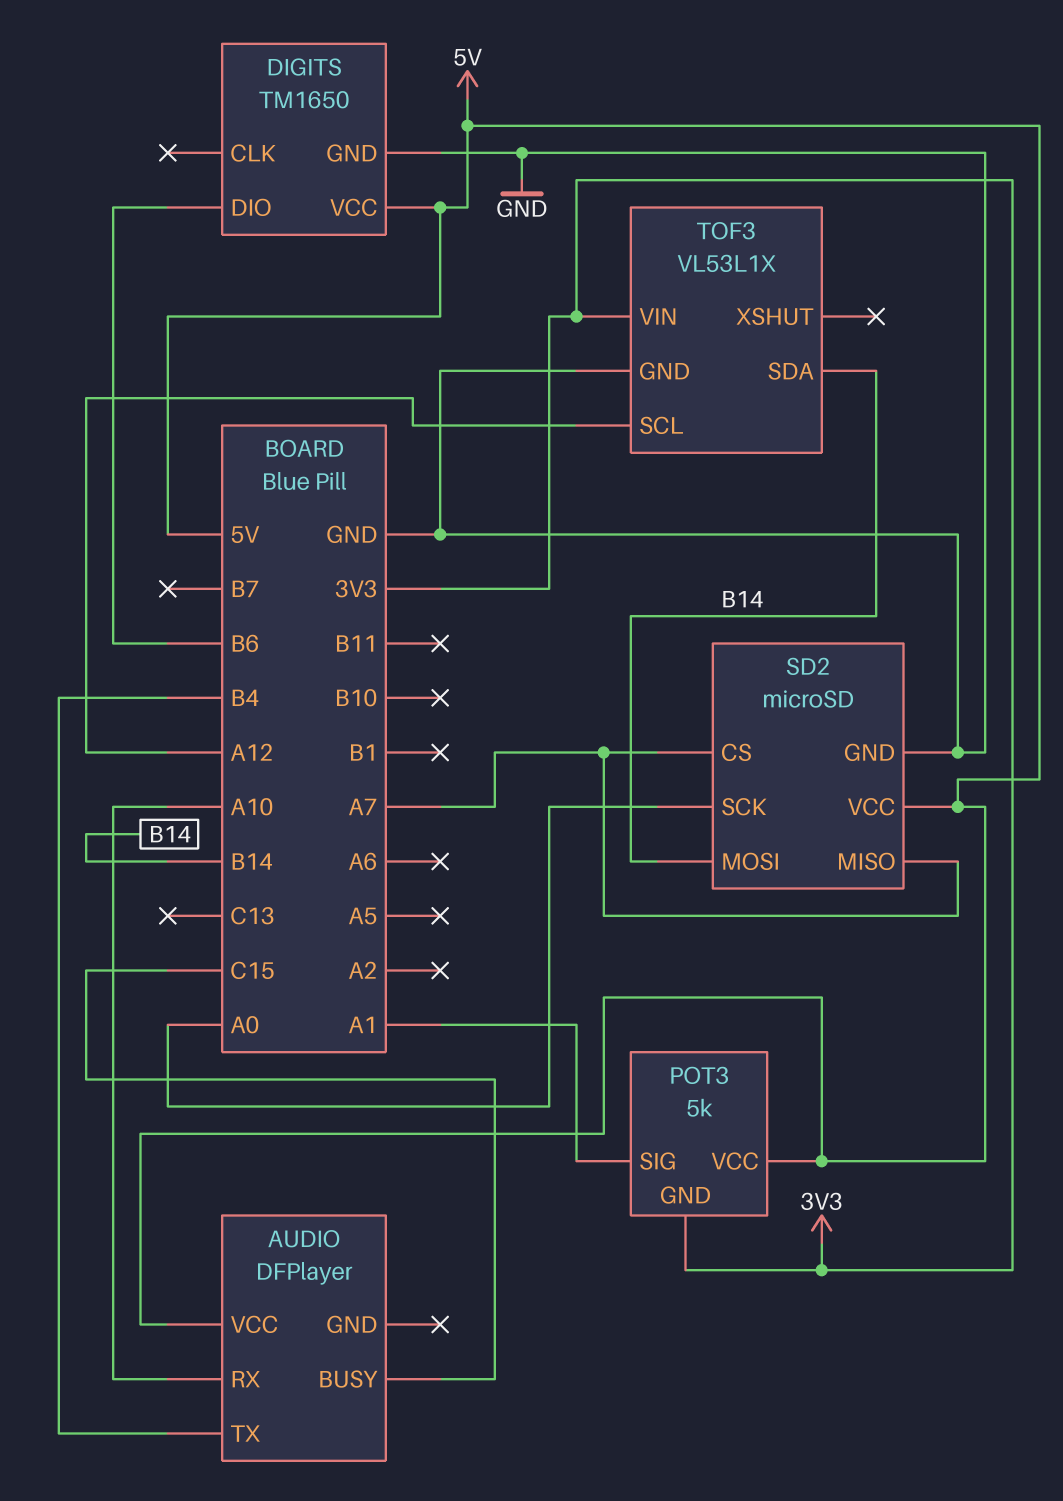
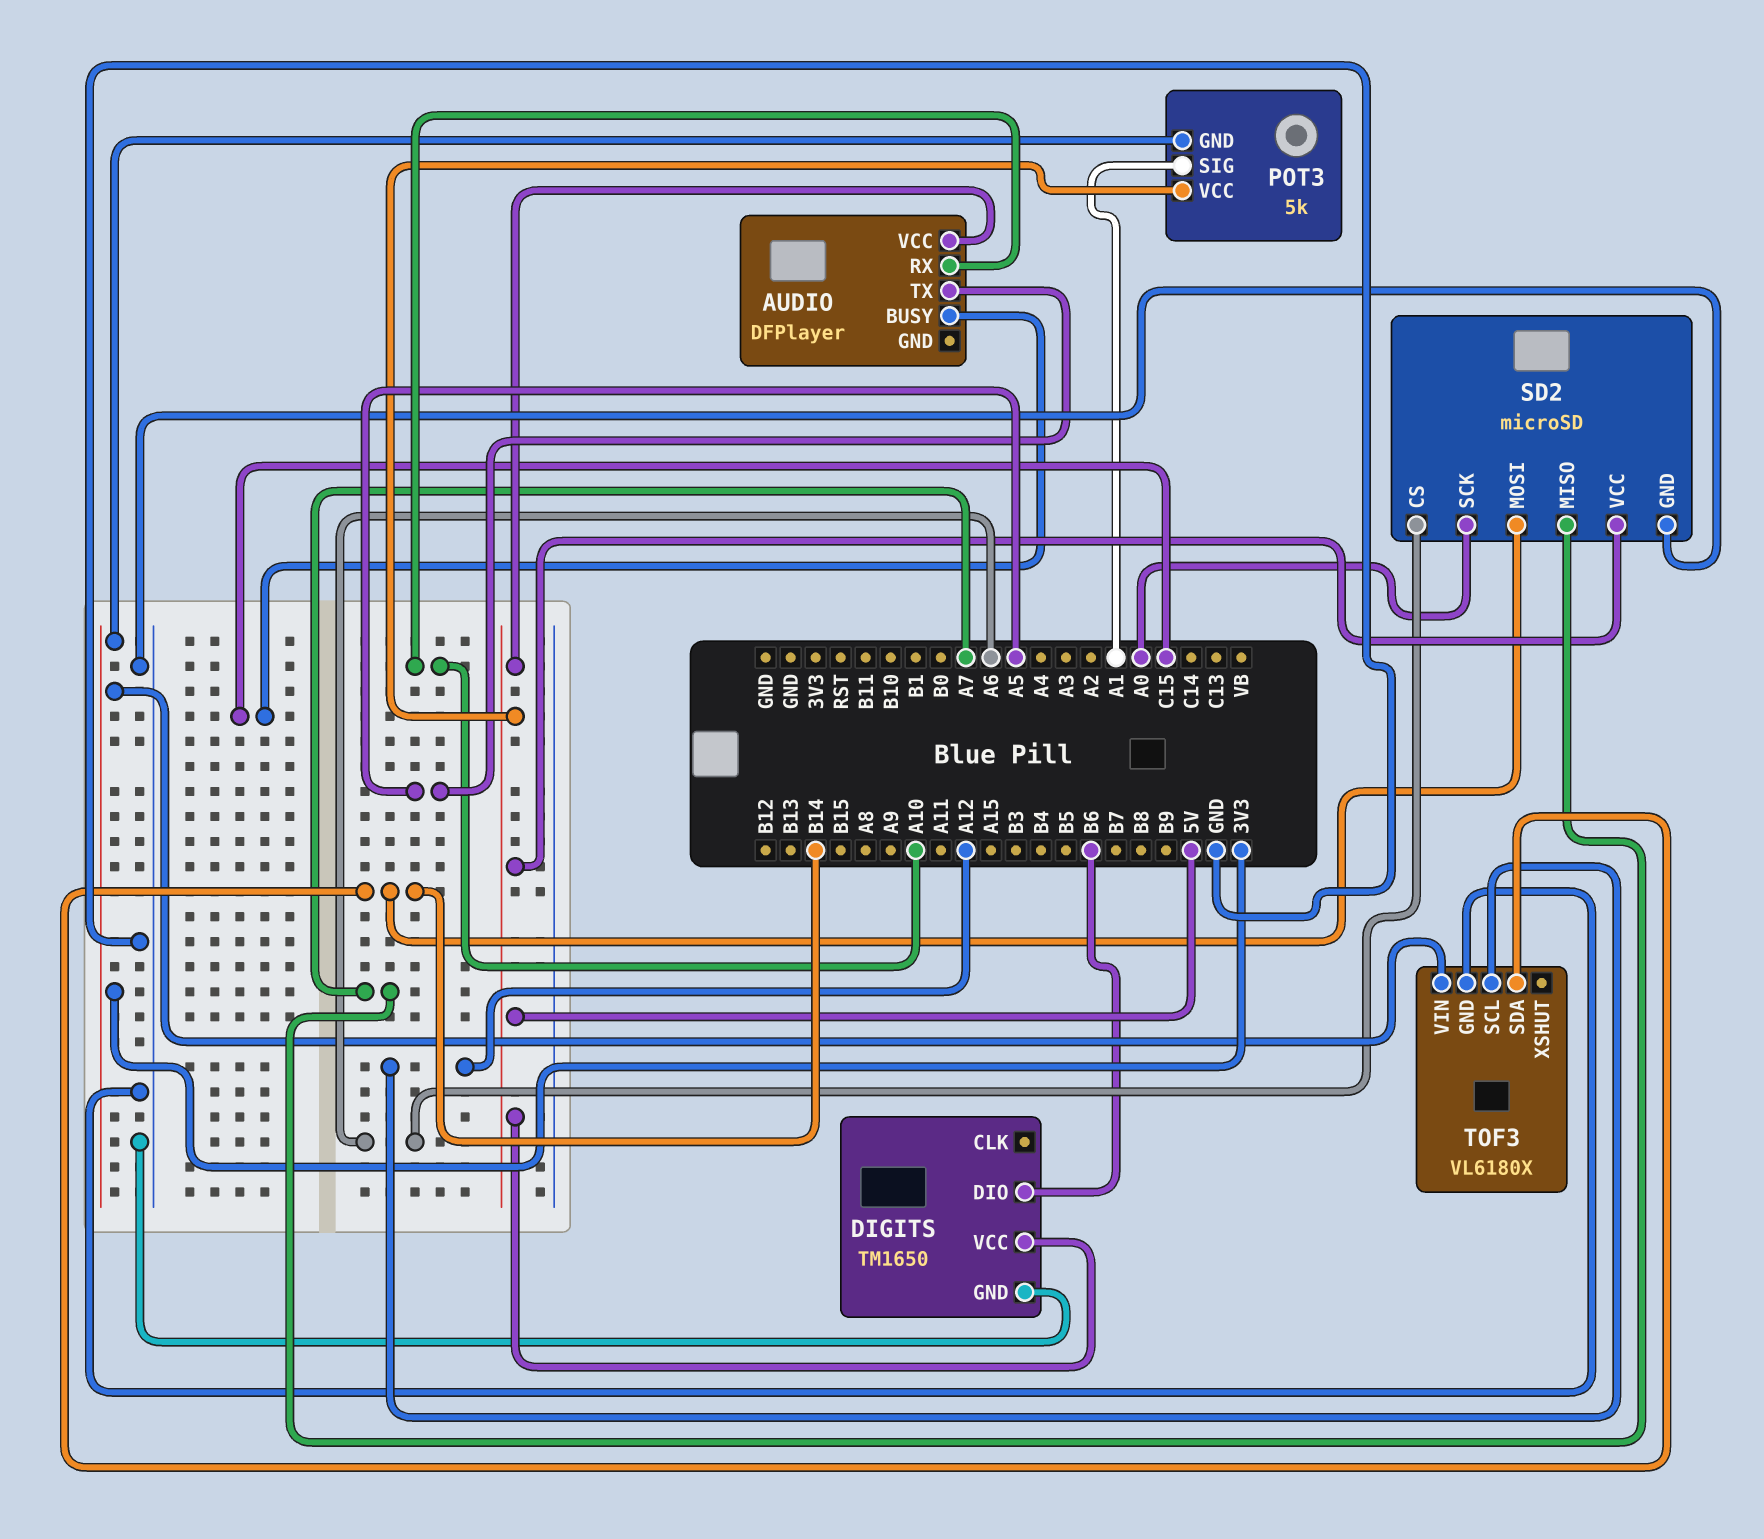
AUDIO pin TX: B4 -> A5
SD2 pin CS: A7 -> A6
TOF3: VL53L1X -> VL6180X

